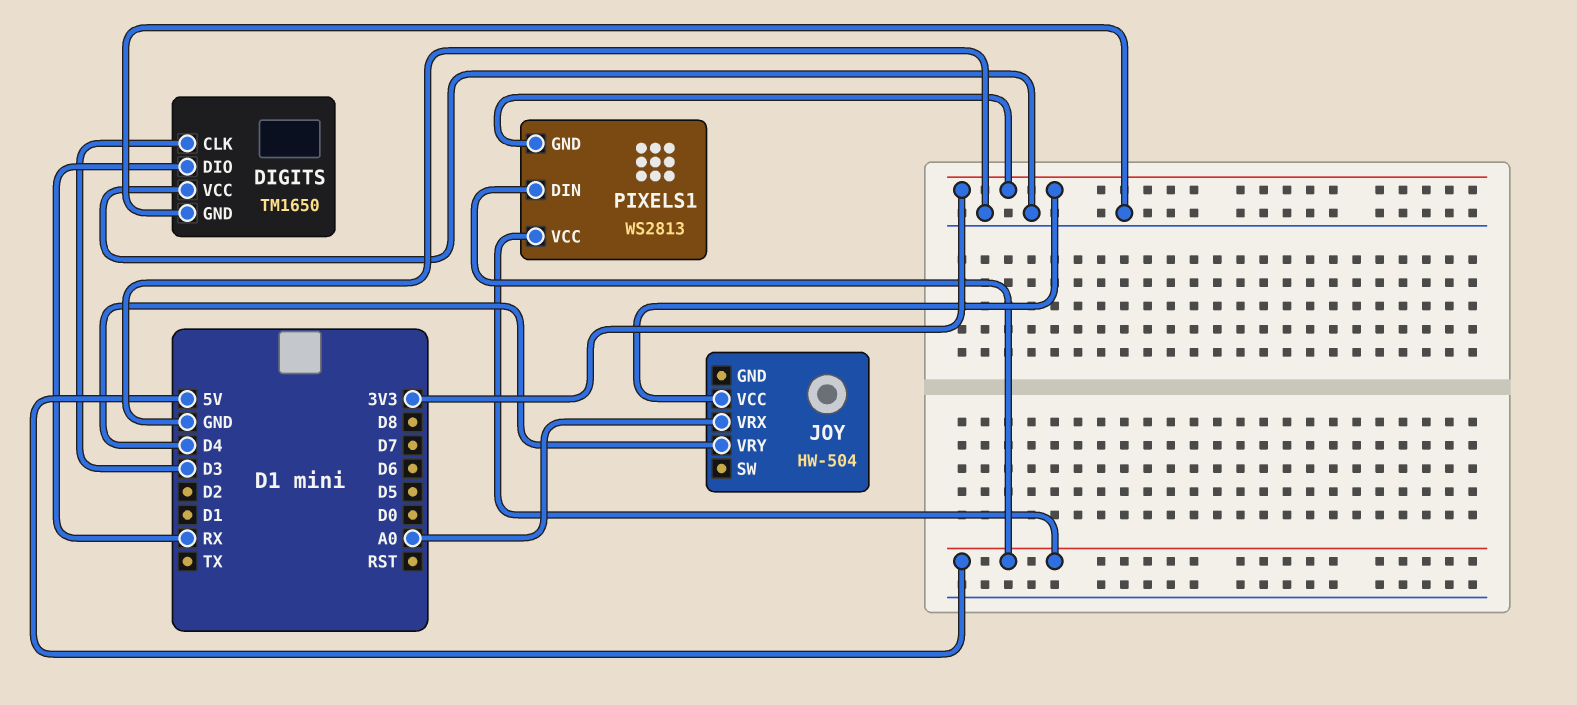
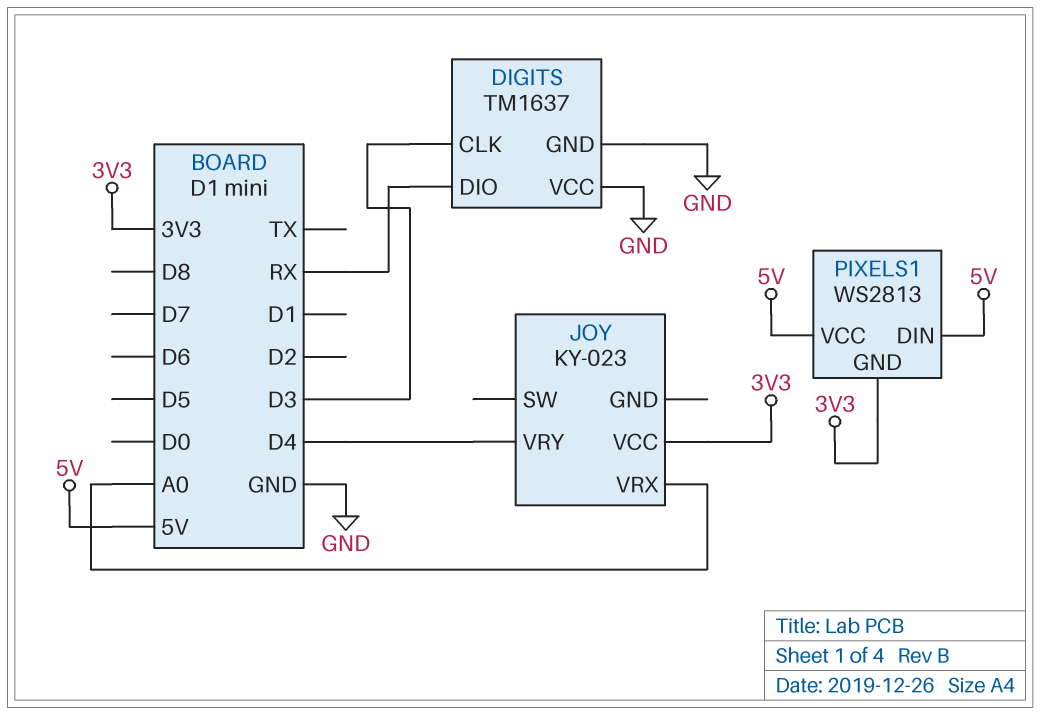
DIGITS: TM1650 -> TM1637
JOY: HW-504 -> KY-023

